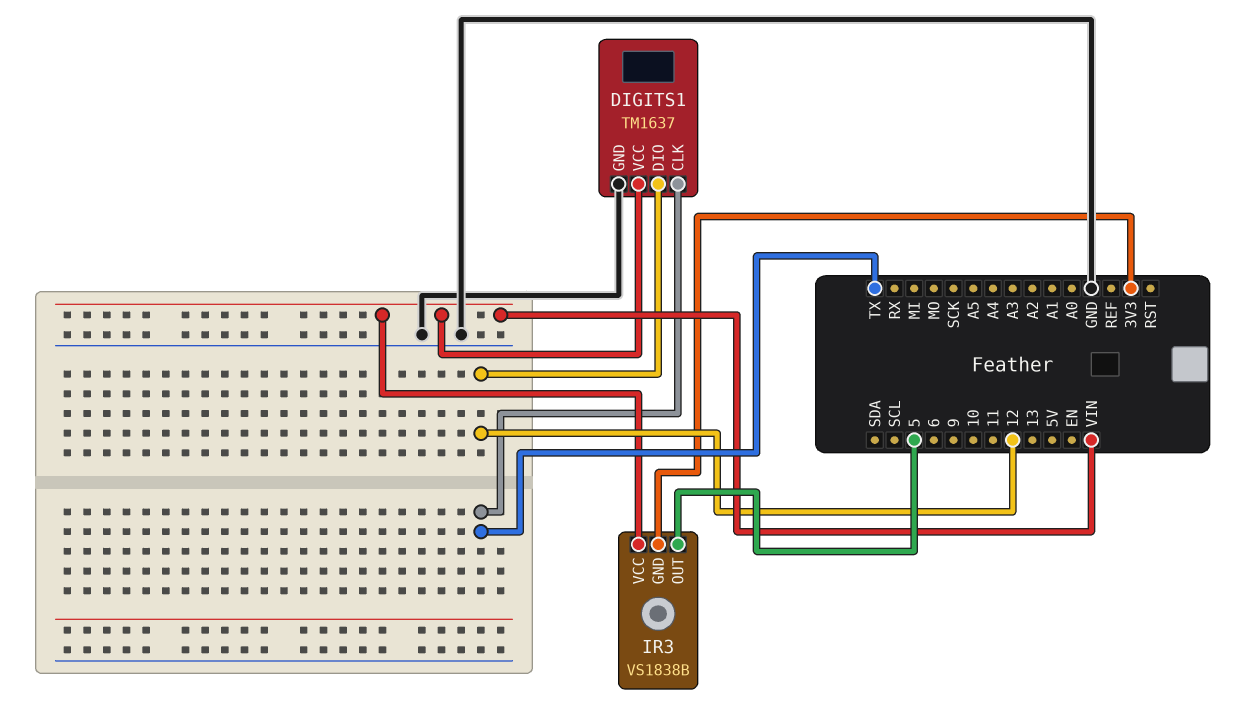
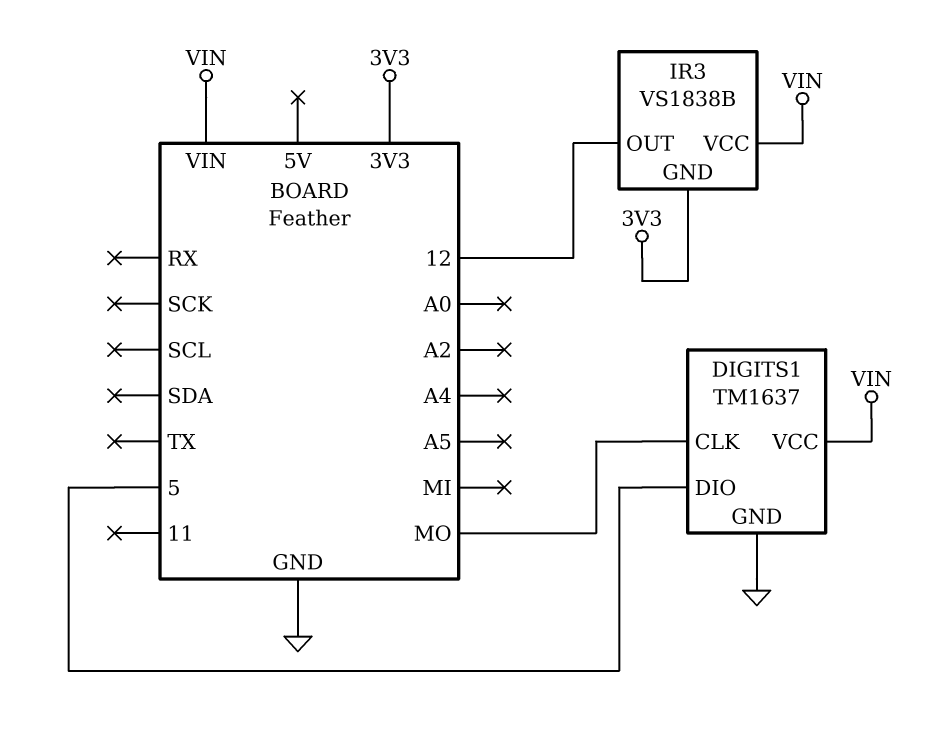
DIGITS1 pin CLK: TX -> MO
DIGITS1 pin DIO: 12 -> 5
IR3 pin OUT: 5 -> 12

